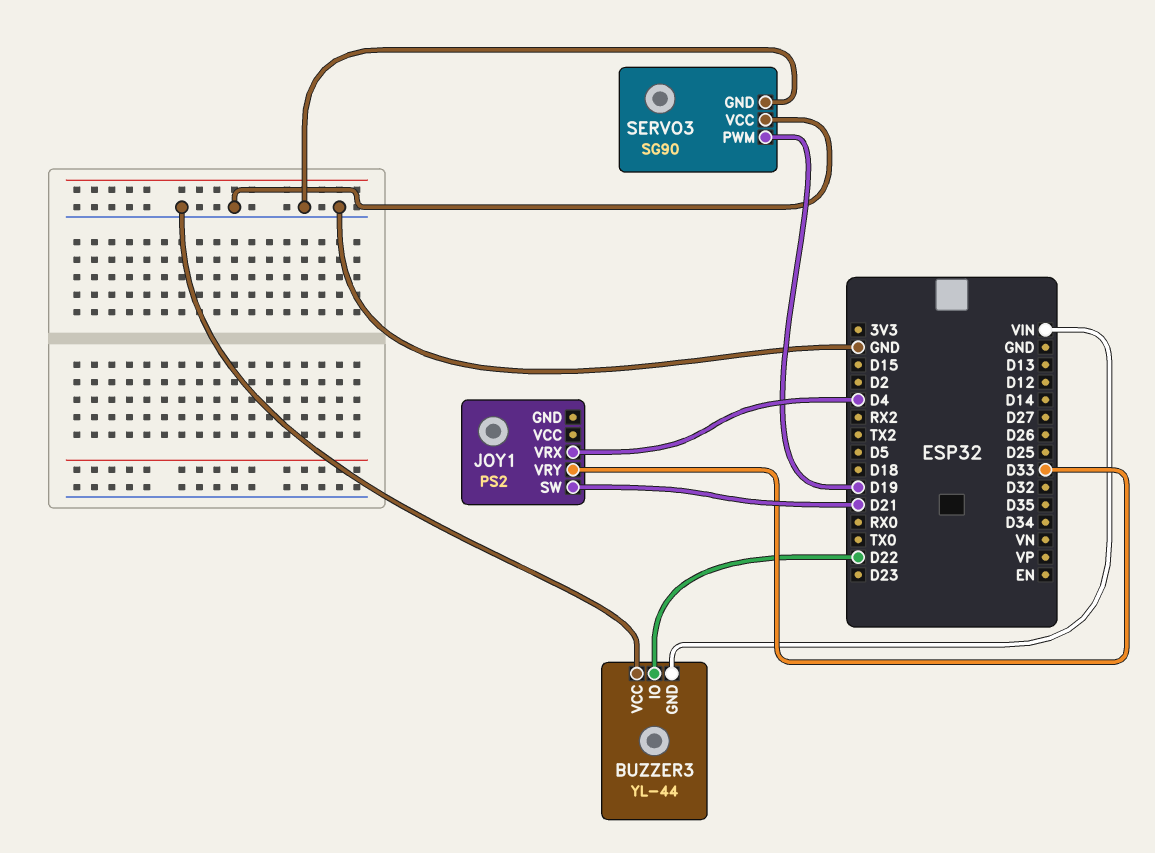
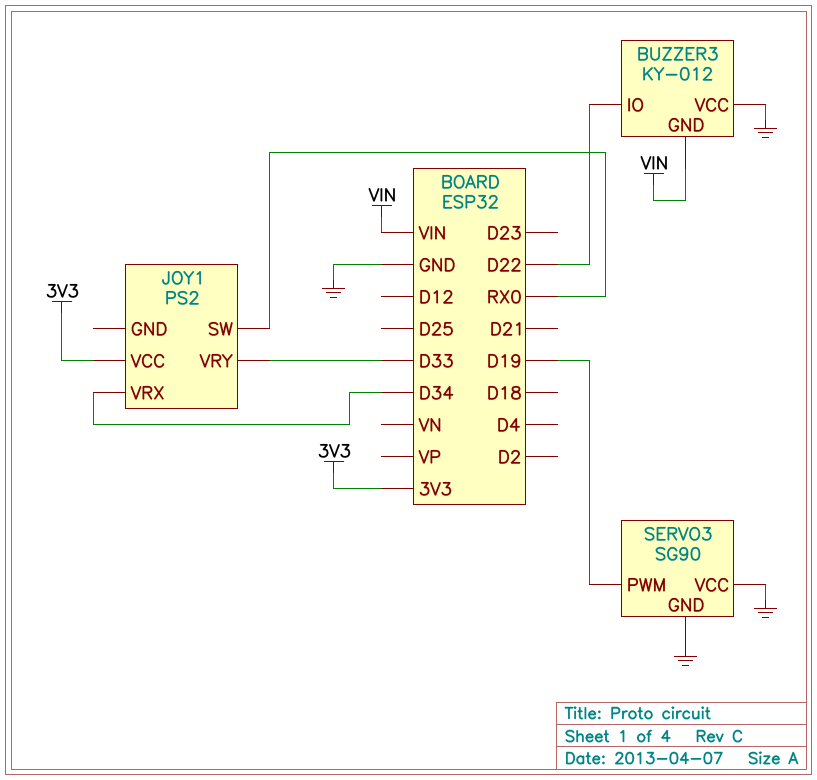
BUZZER3: YL-44 -> KY-012
JOY1 pin SW: D21 -> RX0
JOY1 pin VCC: none -> 3V3
JOY1 pin VRX: D4 -> D34

